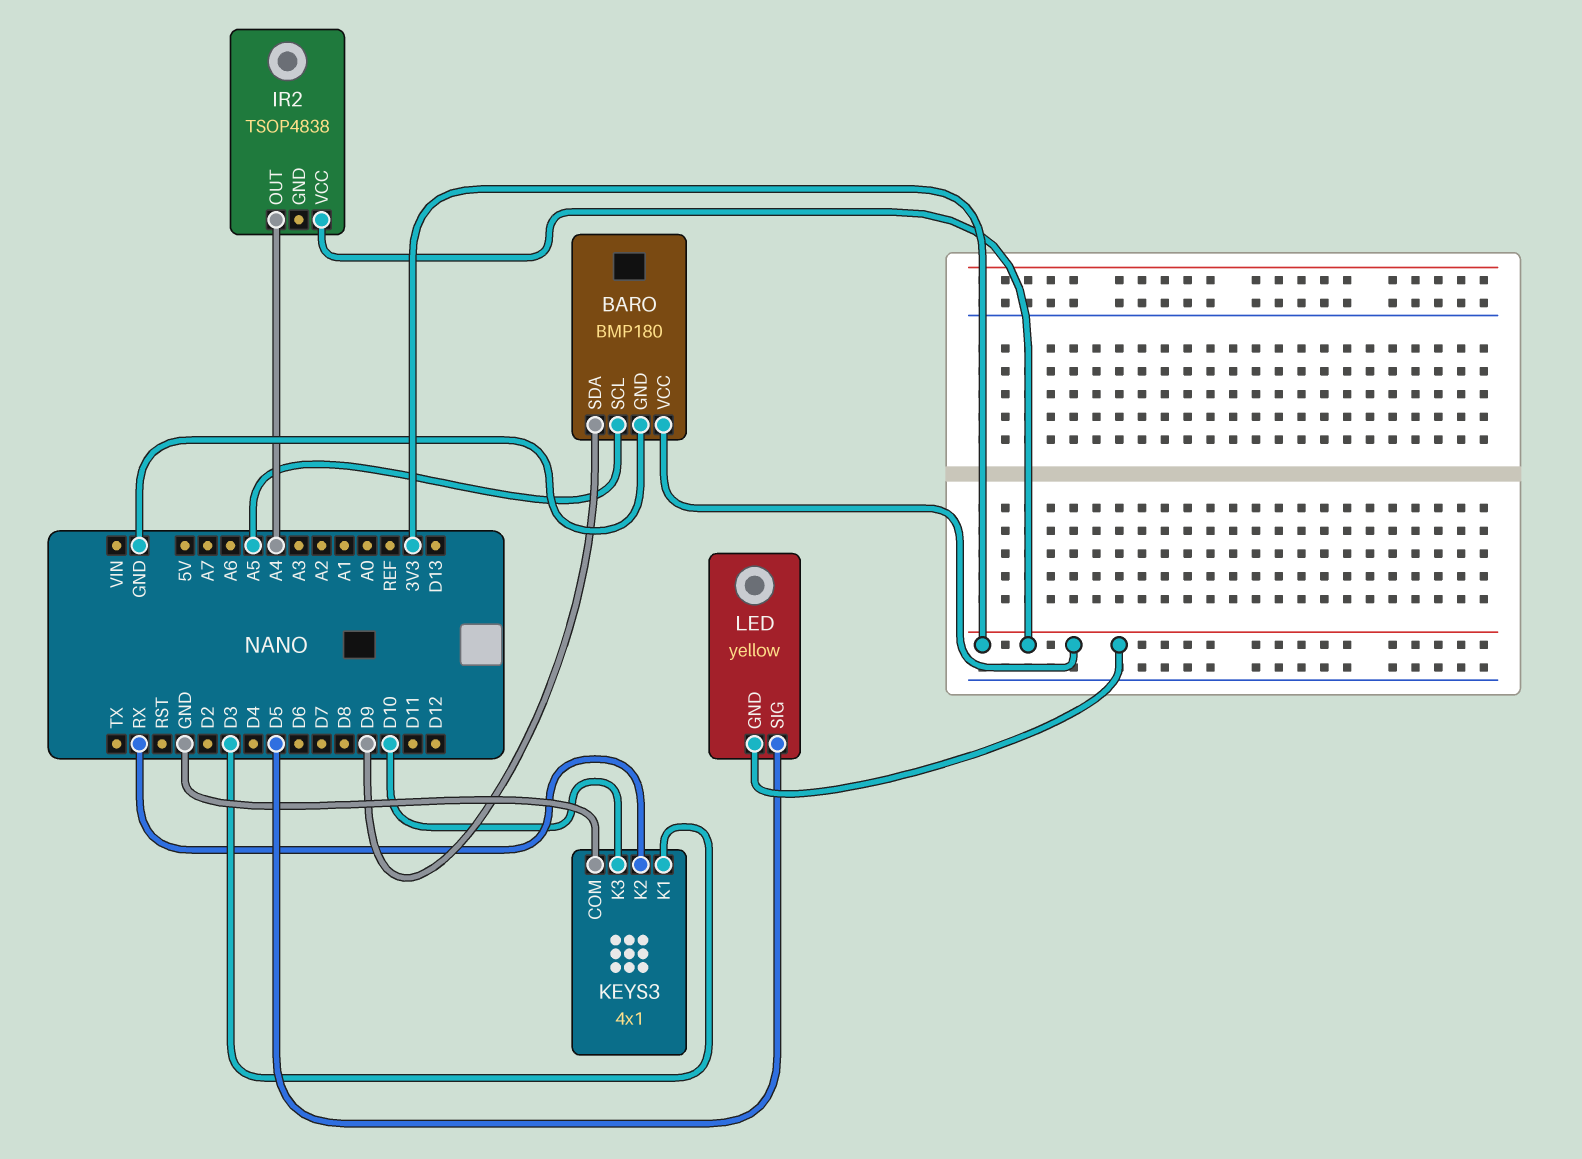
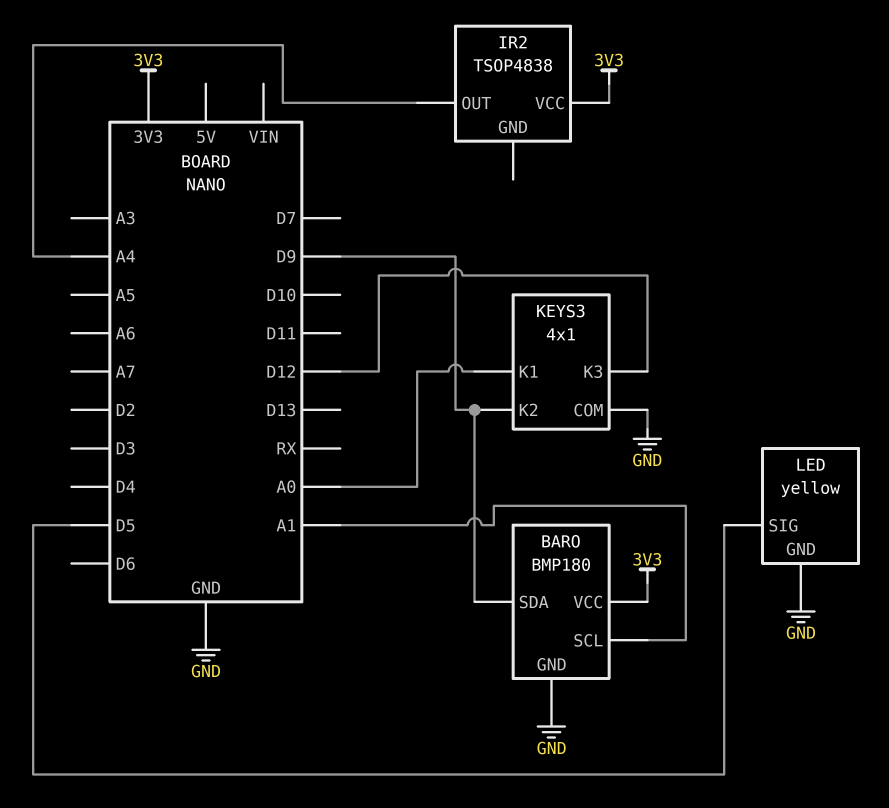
BARO pin SCL: A5 -> A1
KEYS3 pin K1: D3 -> A0
KEYS3 pin K2: RX -> D9
KEYS3 pin K3: D10 -> D12
LED pin GND: 3V3 -> GND

